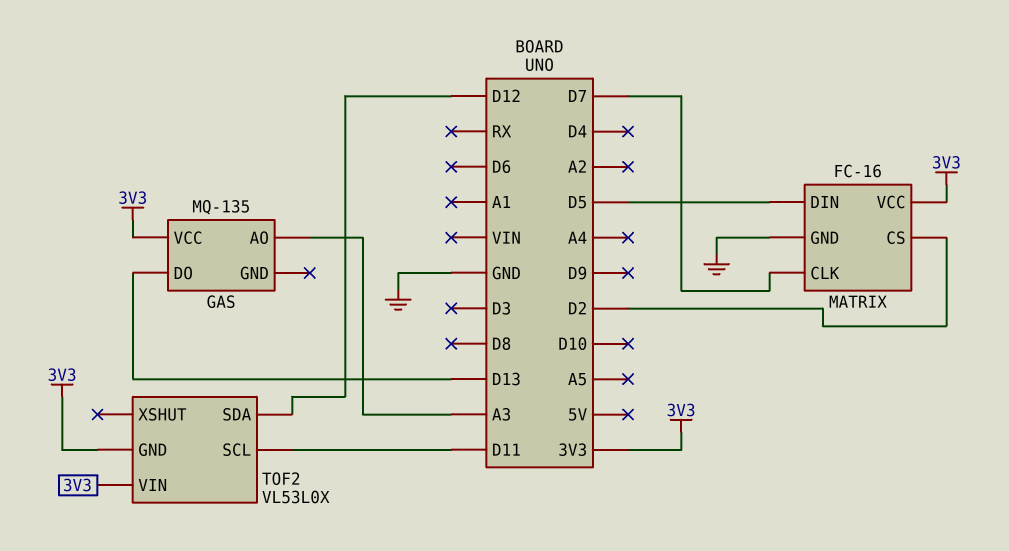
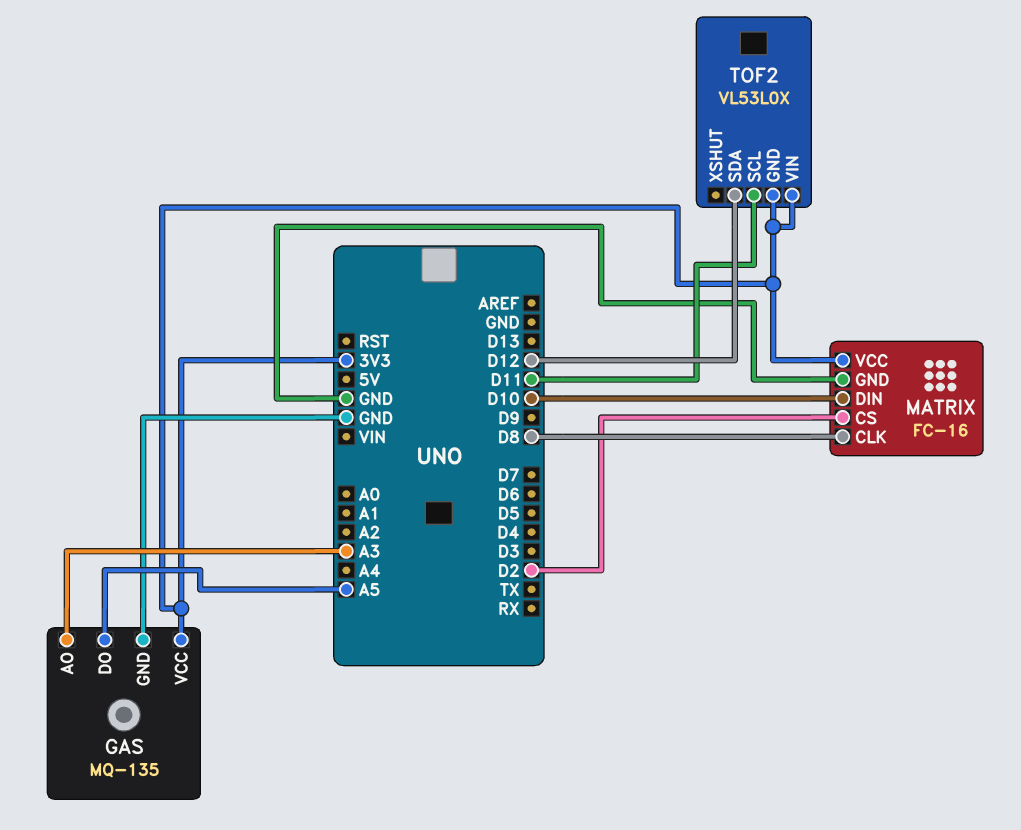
GAS pin DO: D13 -> A5
GAS pin GND: none -> GND
MATRIX pin CLK: D7 -> D8
MATRIX pin DIN: D5 -> D10

